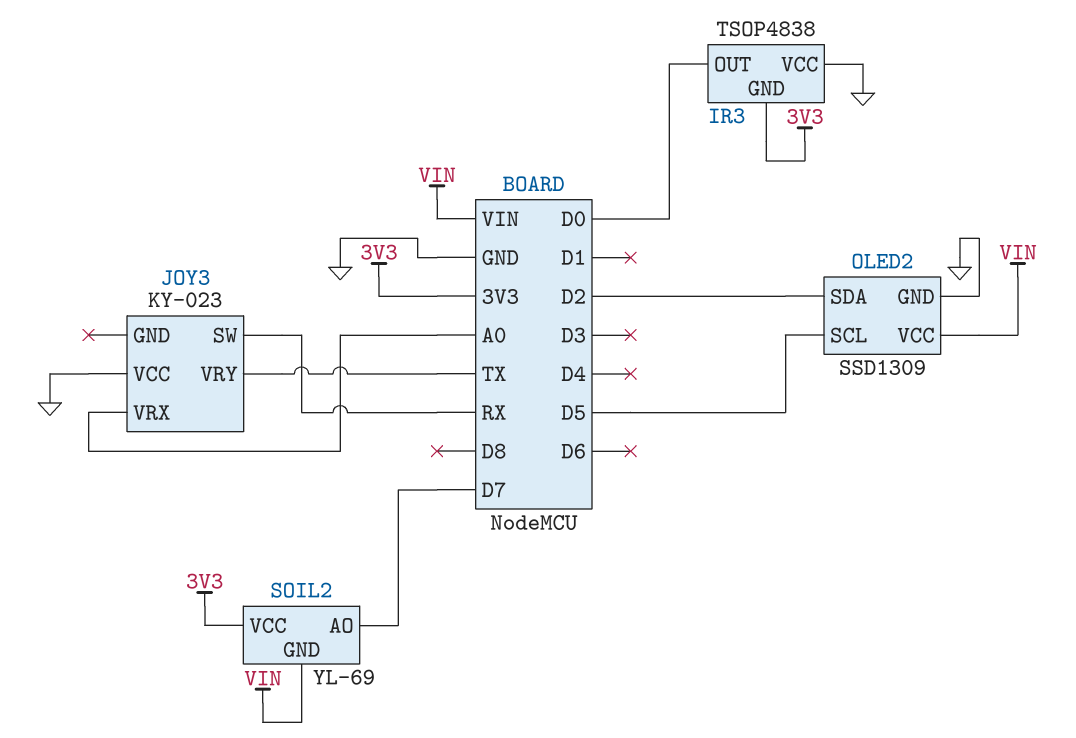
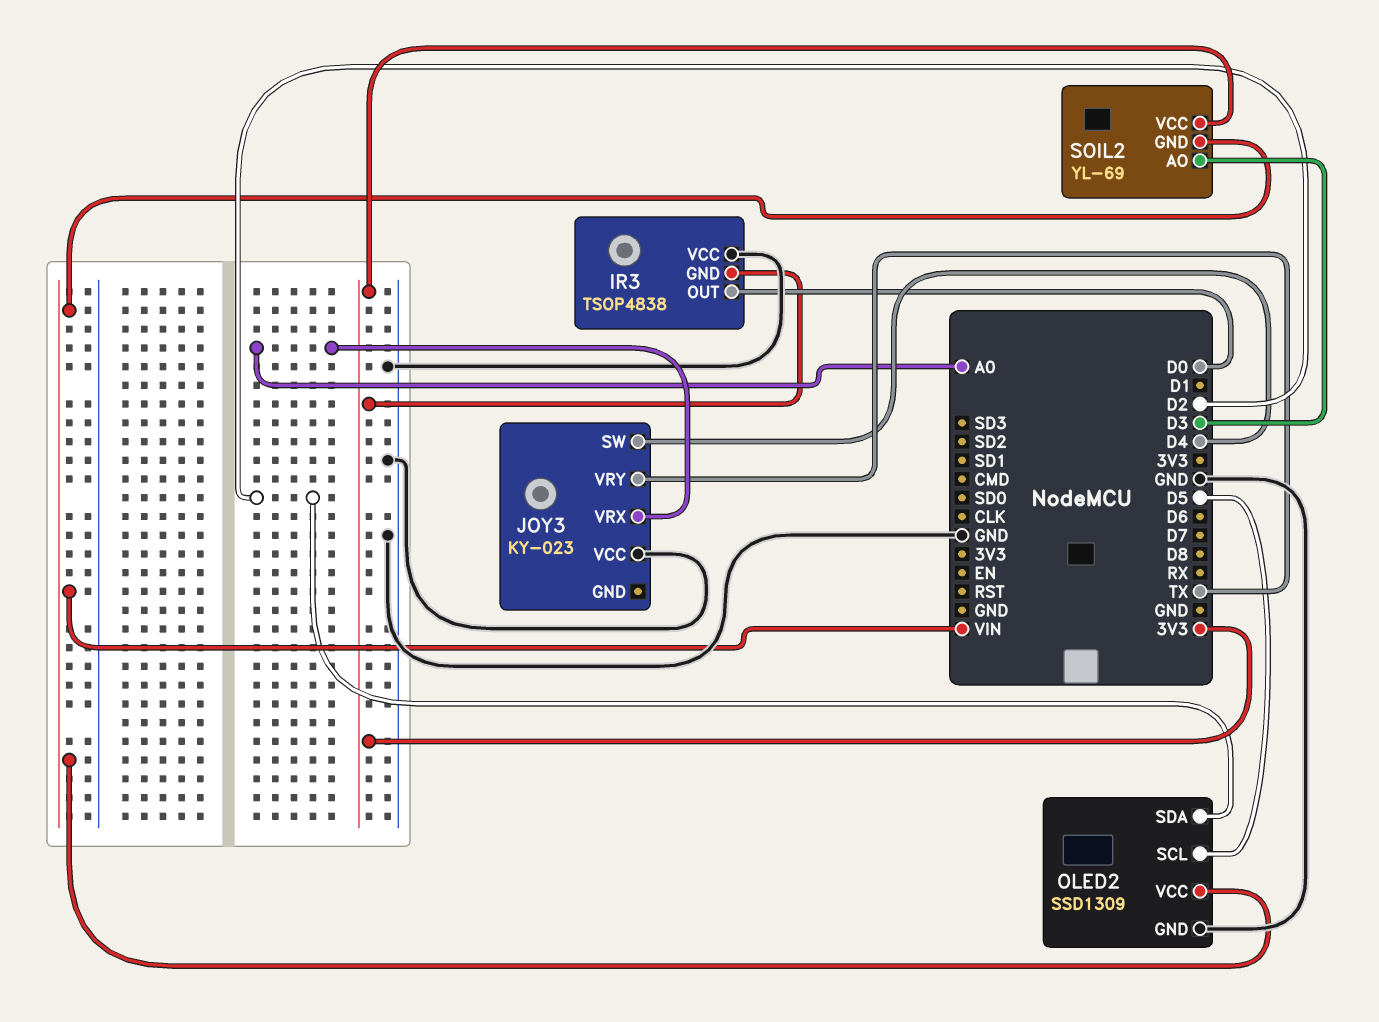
JOY3 pin SW: RX -> D4
SOIL2 pin AO: D7 -> D3

